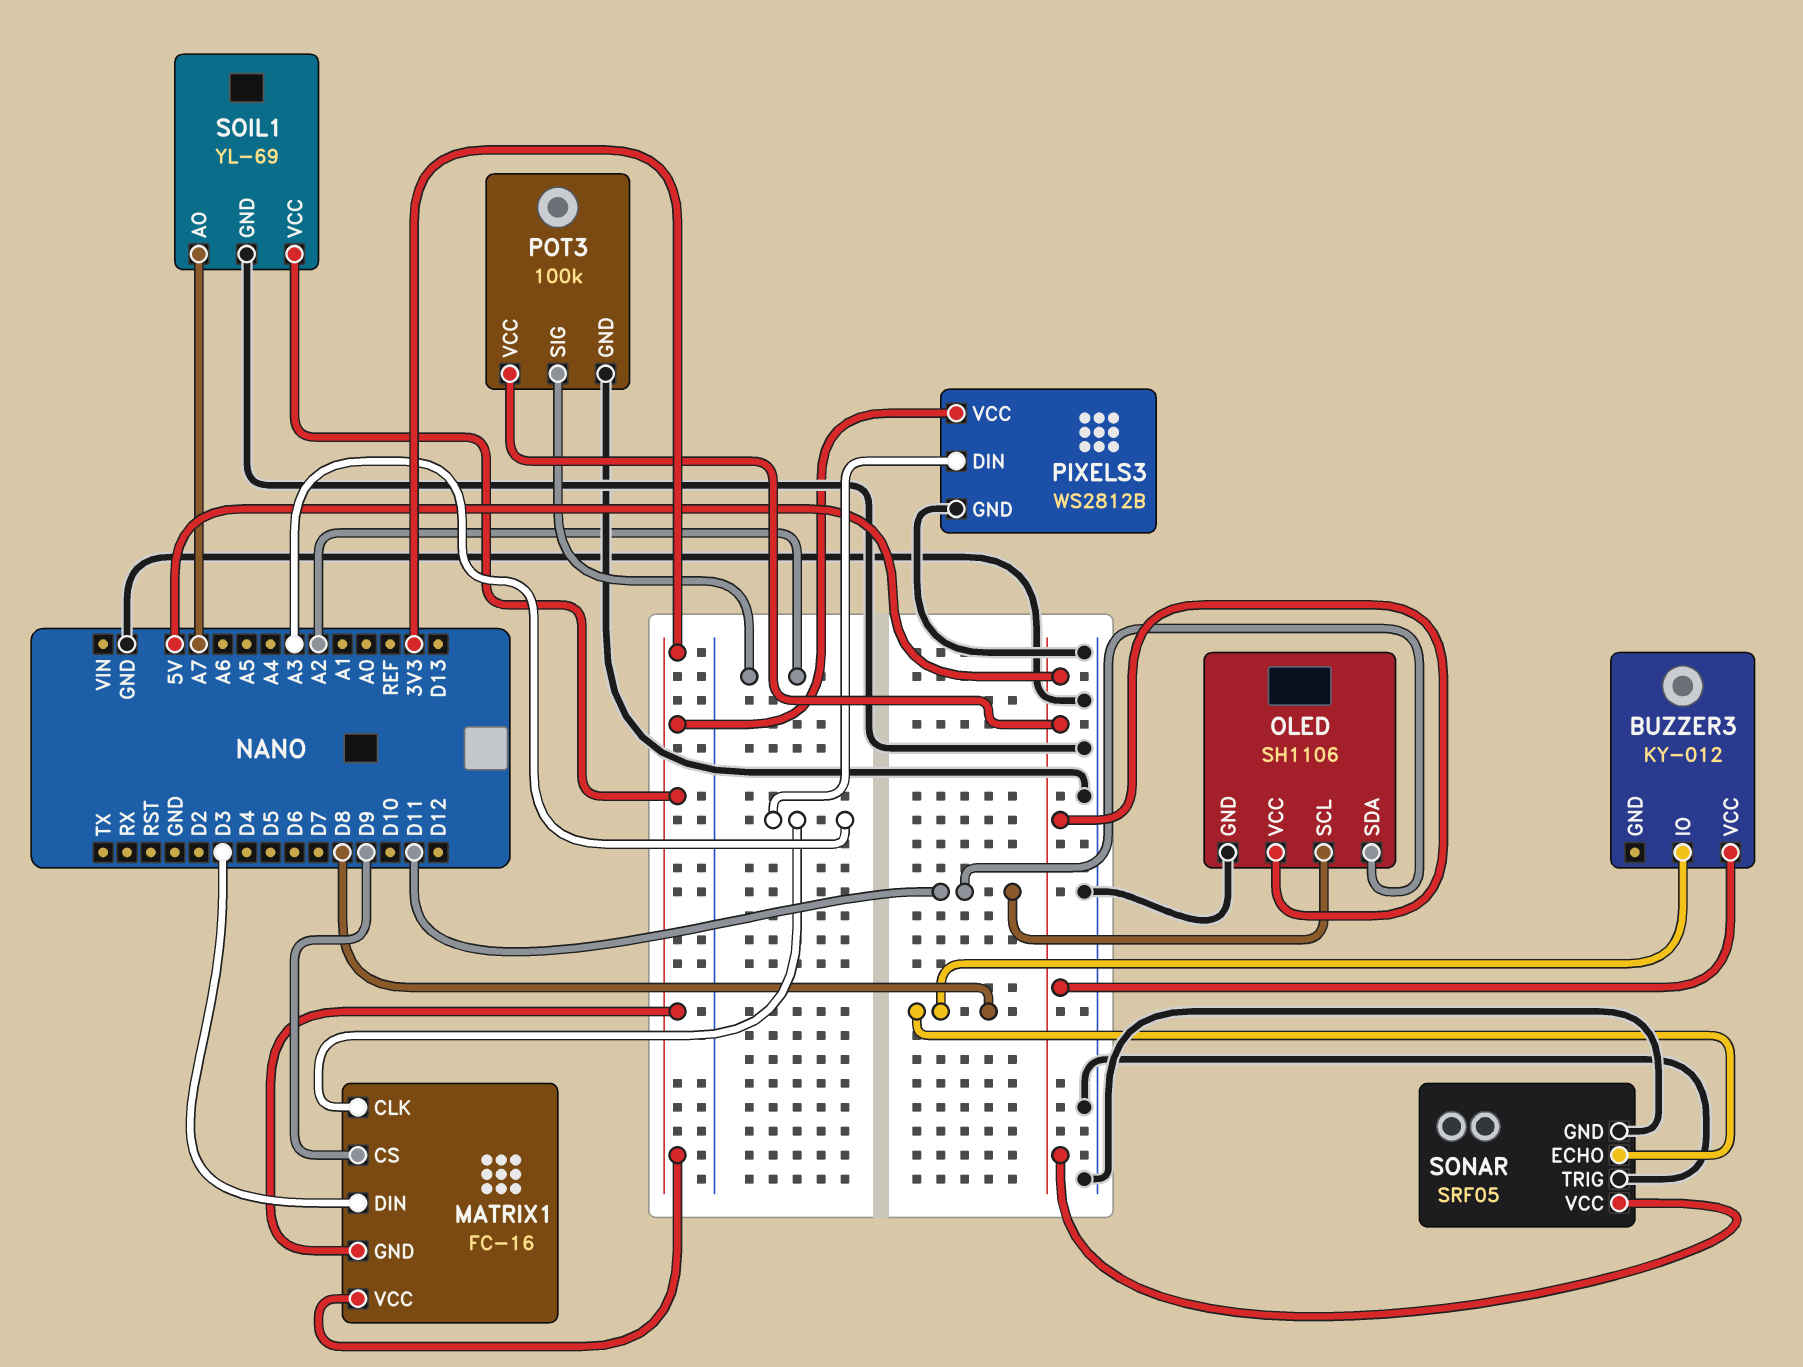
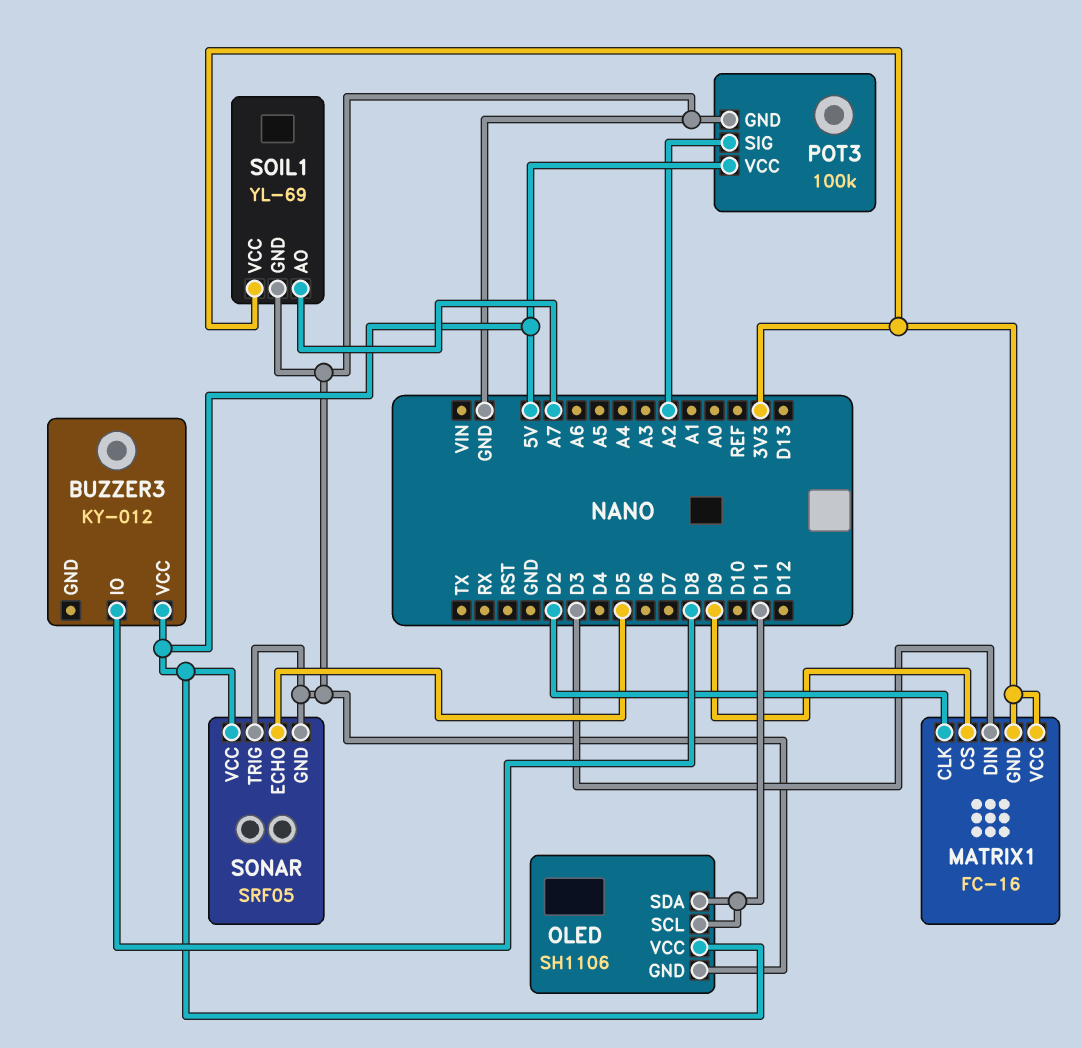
MATRIX1 pin CLK: A3 -> D2
PIXELS3: WS2812B -> none
PIXELS3 pin DIN: A3 -> none
PIXELS3 pin GND: GND -> none
PIXELS3 pin VCC: 3V3 -> none
SONAR pin ECHO: D8 -> D5

